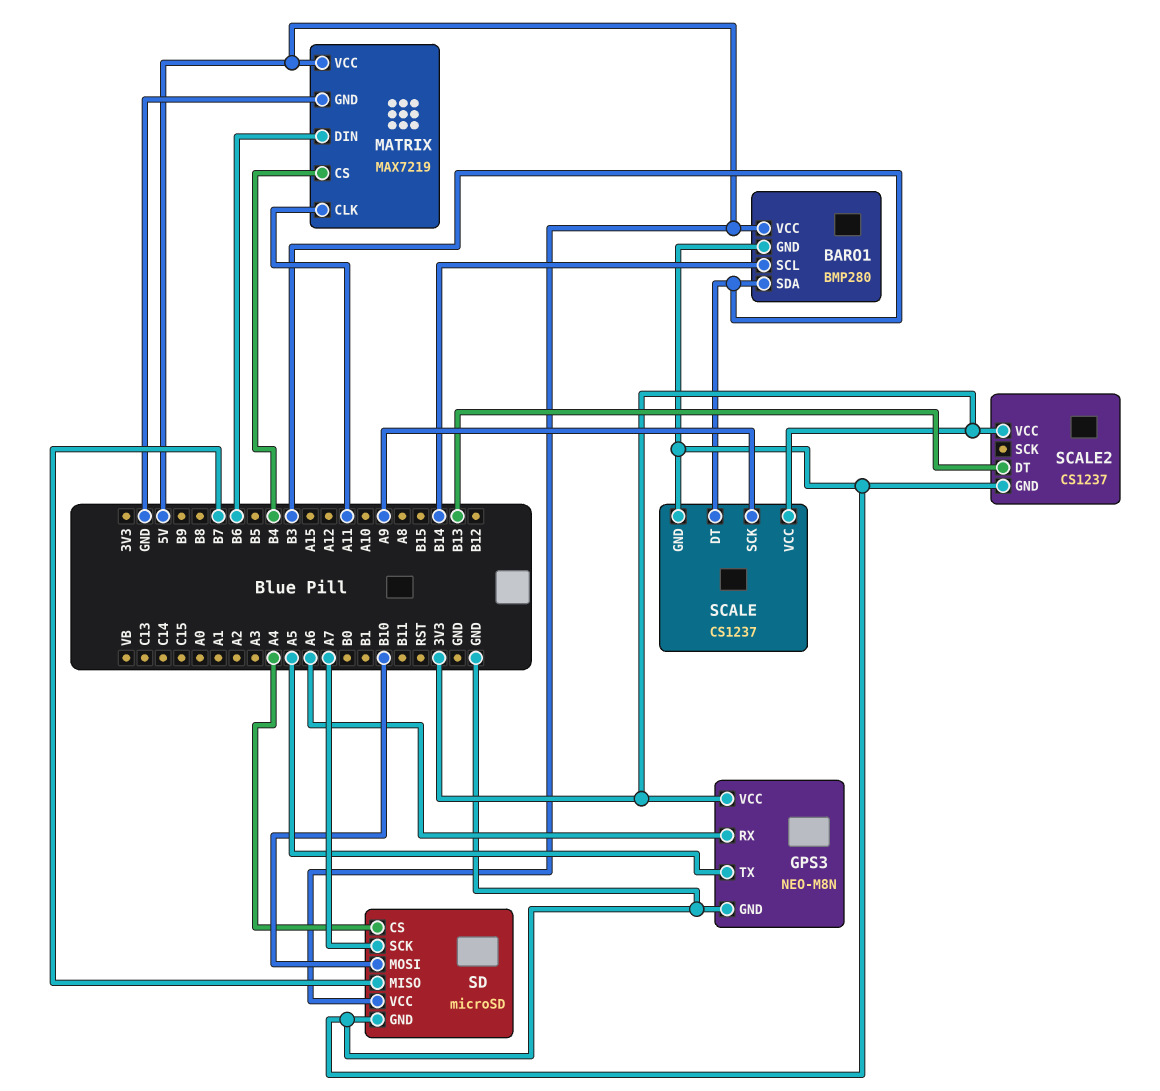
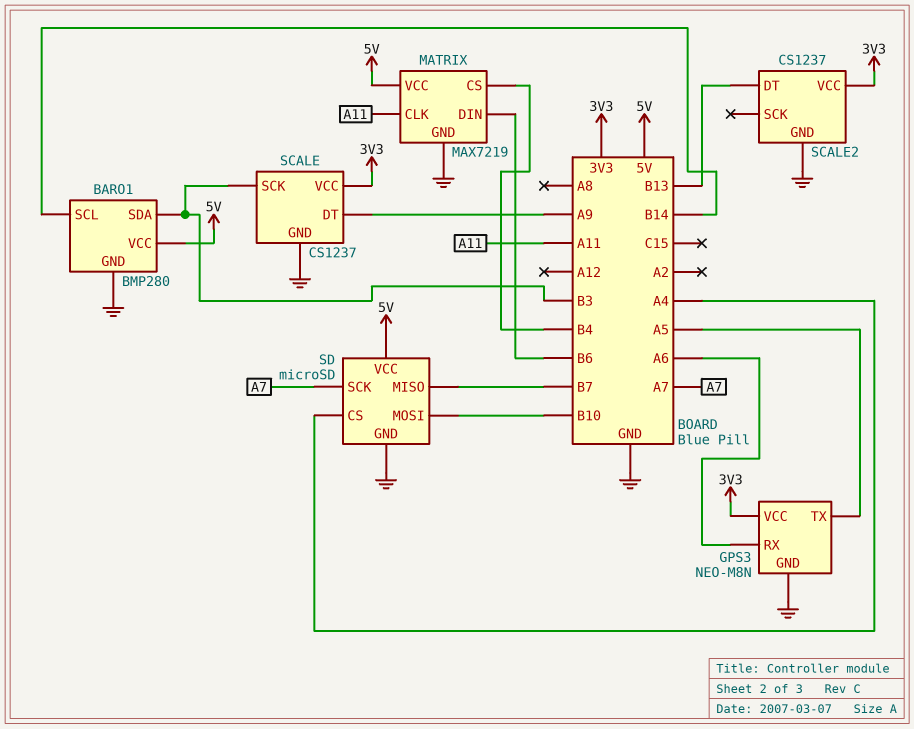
SCALE pin DT: B3 -> A9
SCALE pin SCK: A9 -> B3

